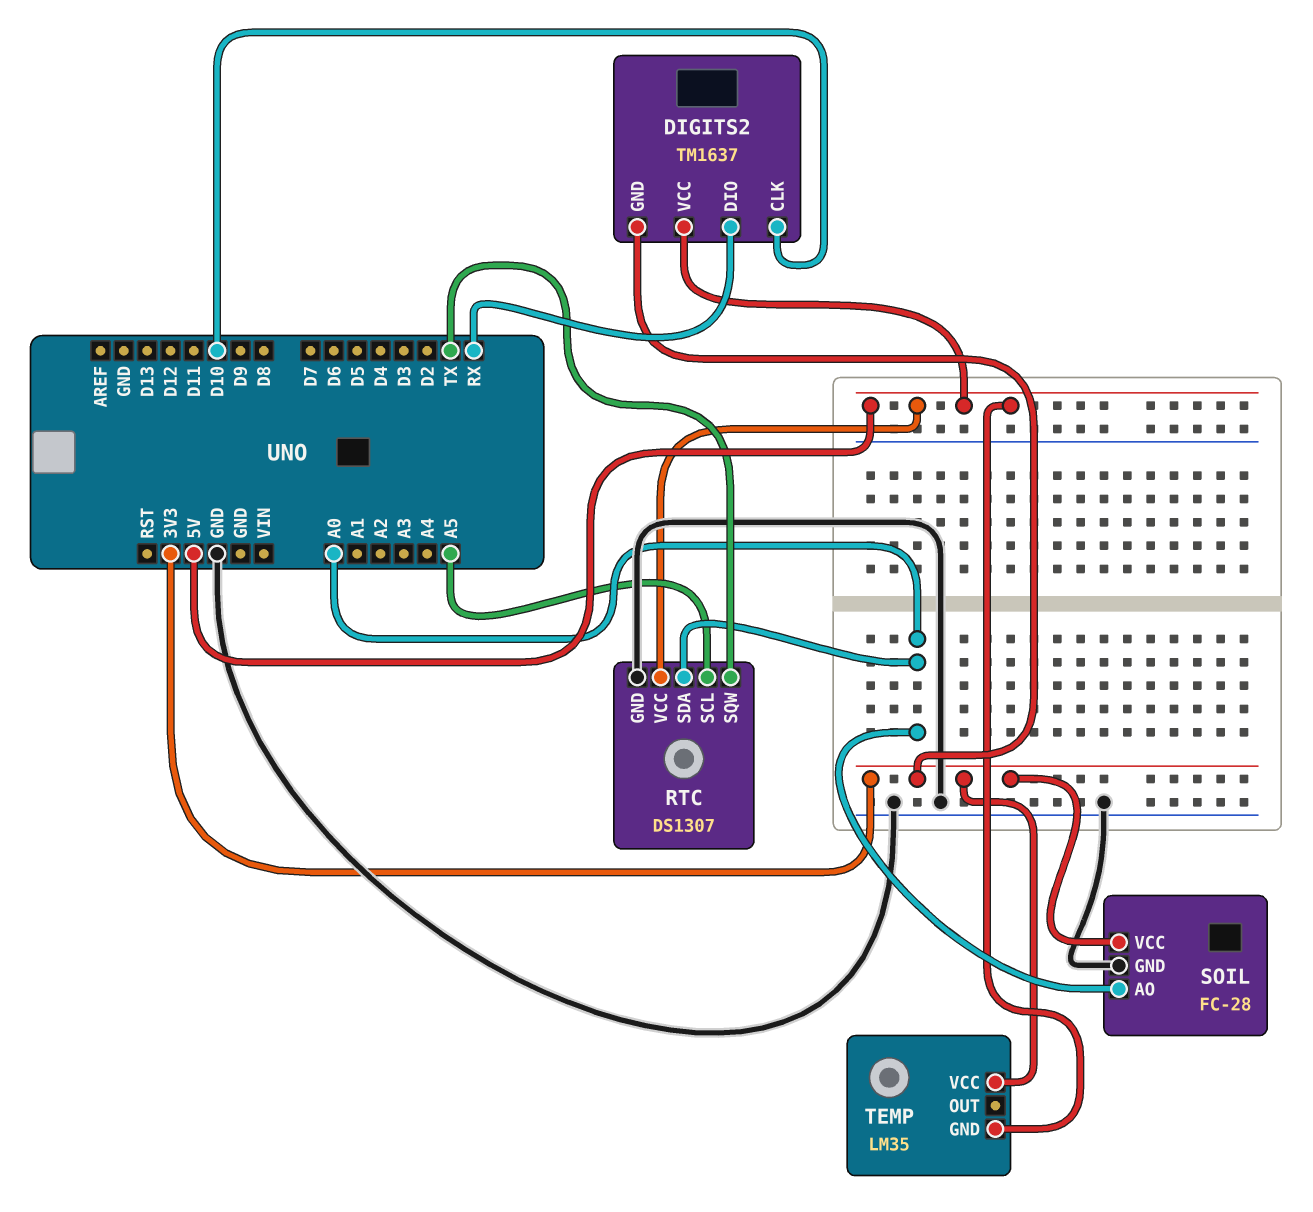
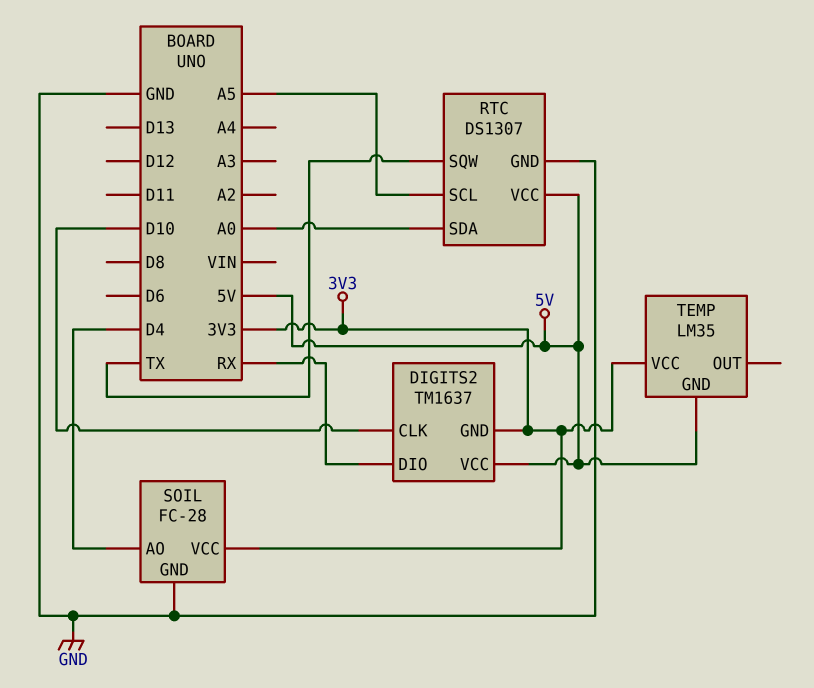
SOIL pin AO: A0 -> D4

